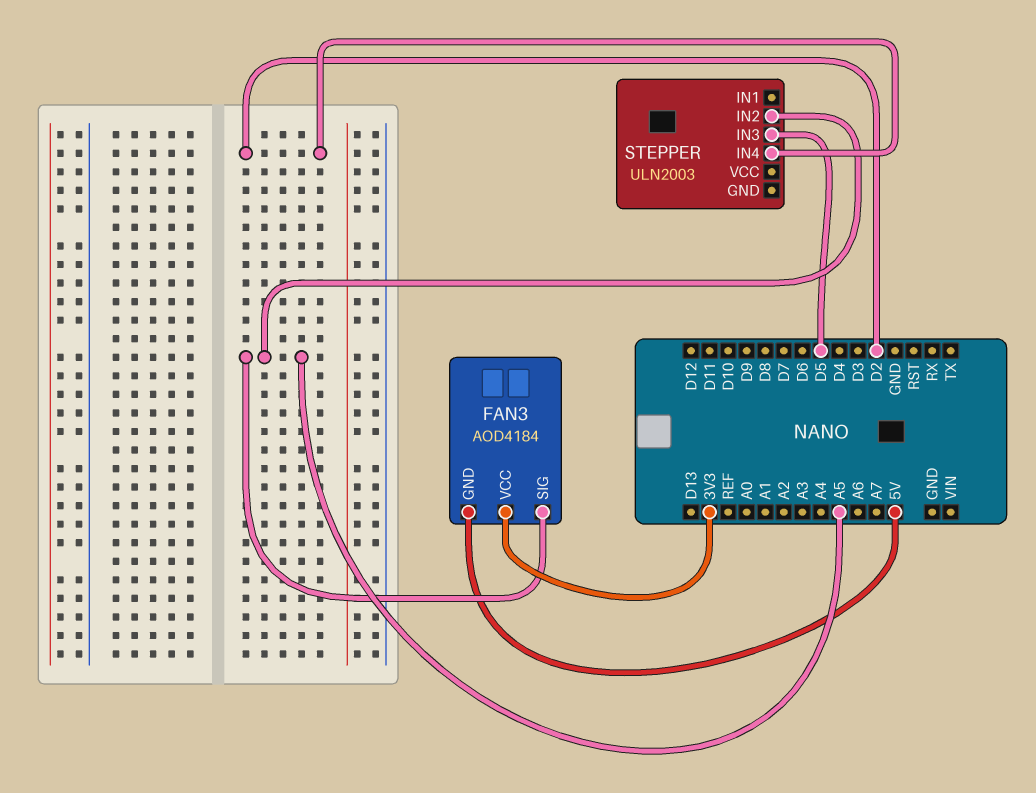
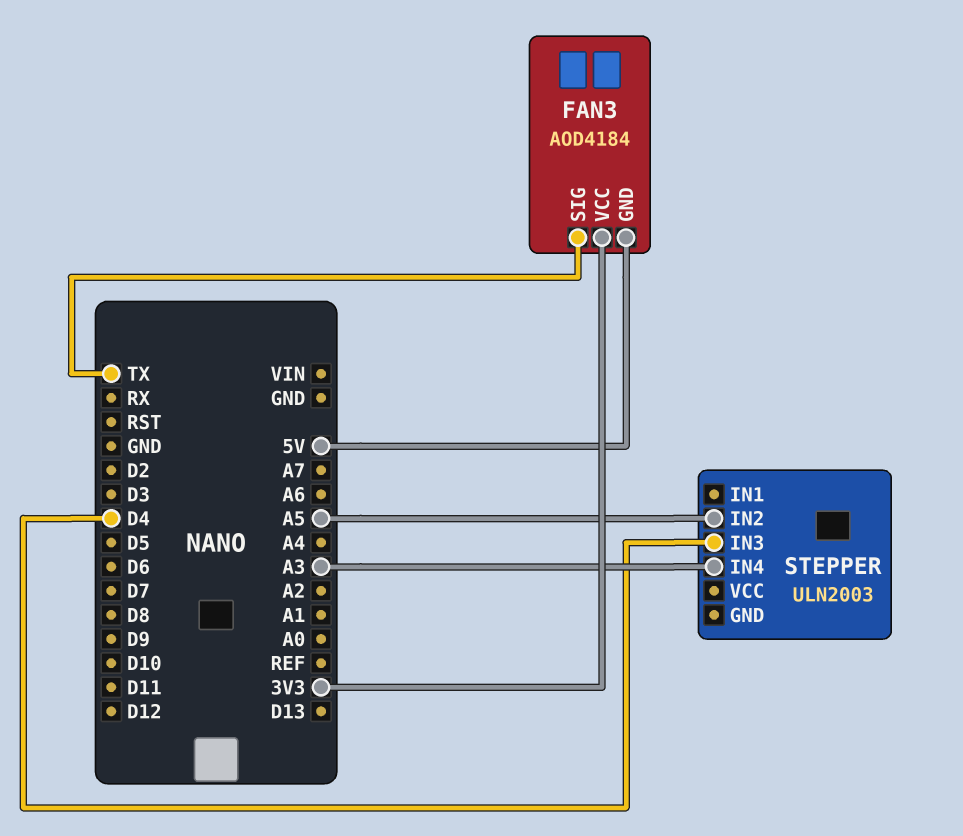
FAN3 pin SIG: A5 -> TX
STEPPER pin IN3: D5 -> D4
STEPPER pin IN4: D2 -> A3

